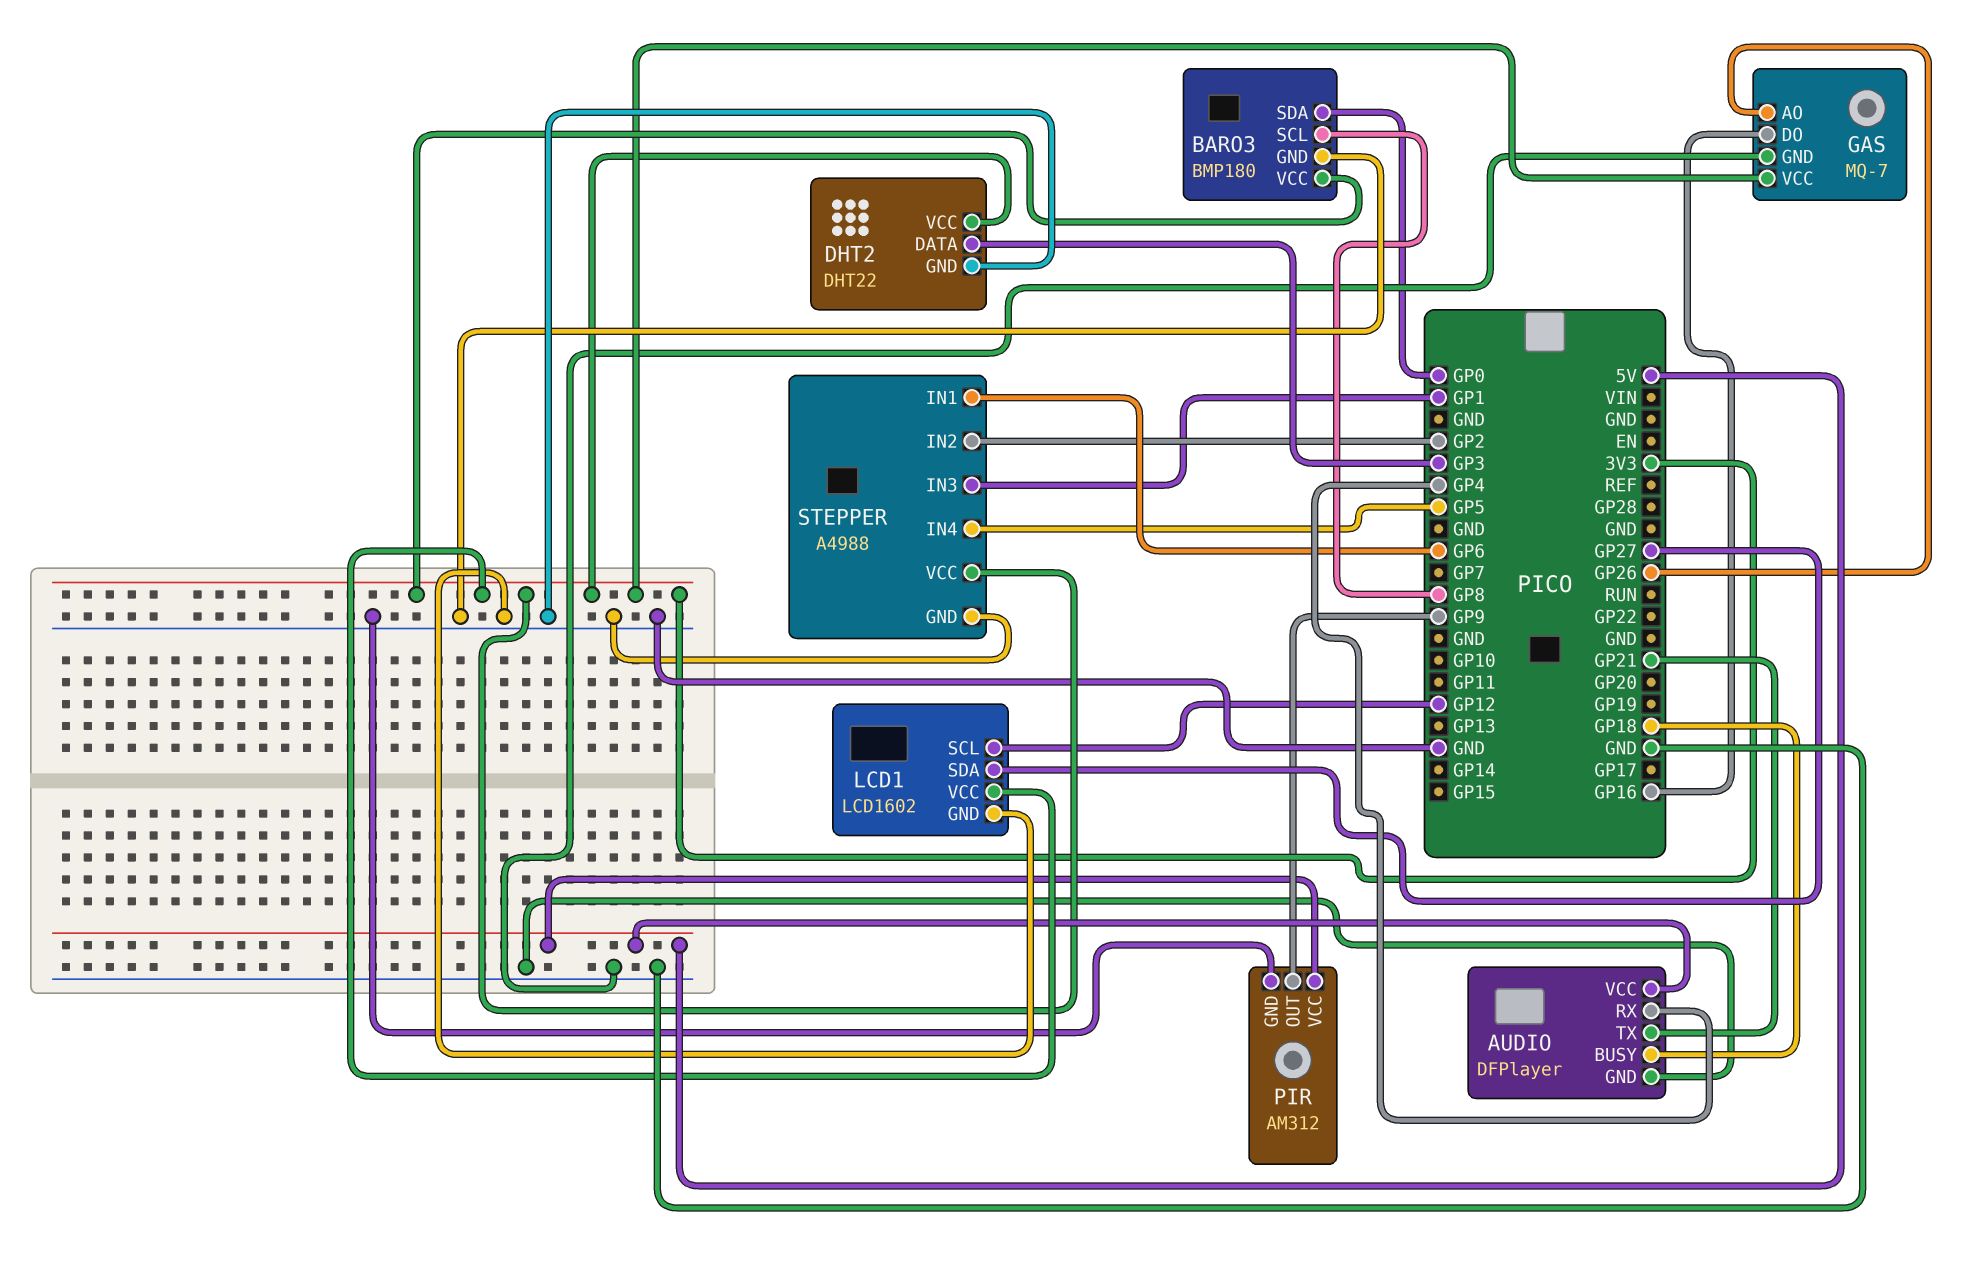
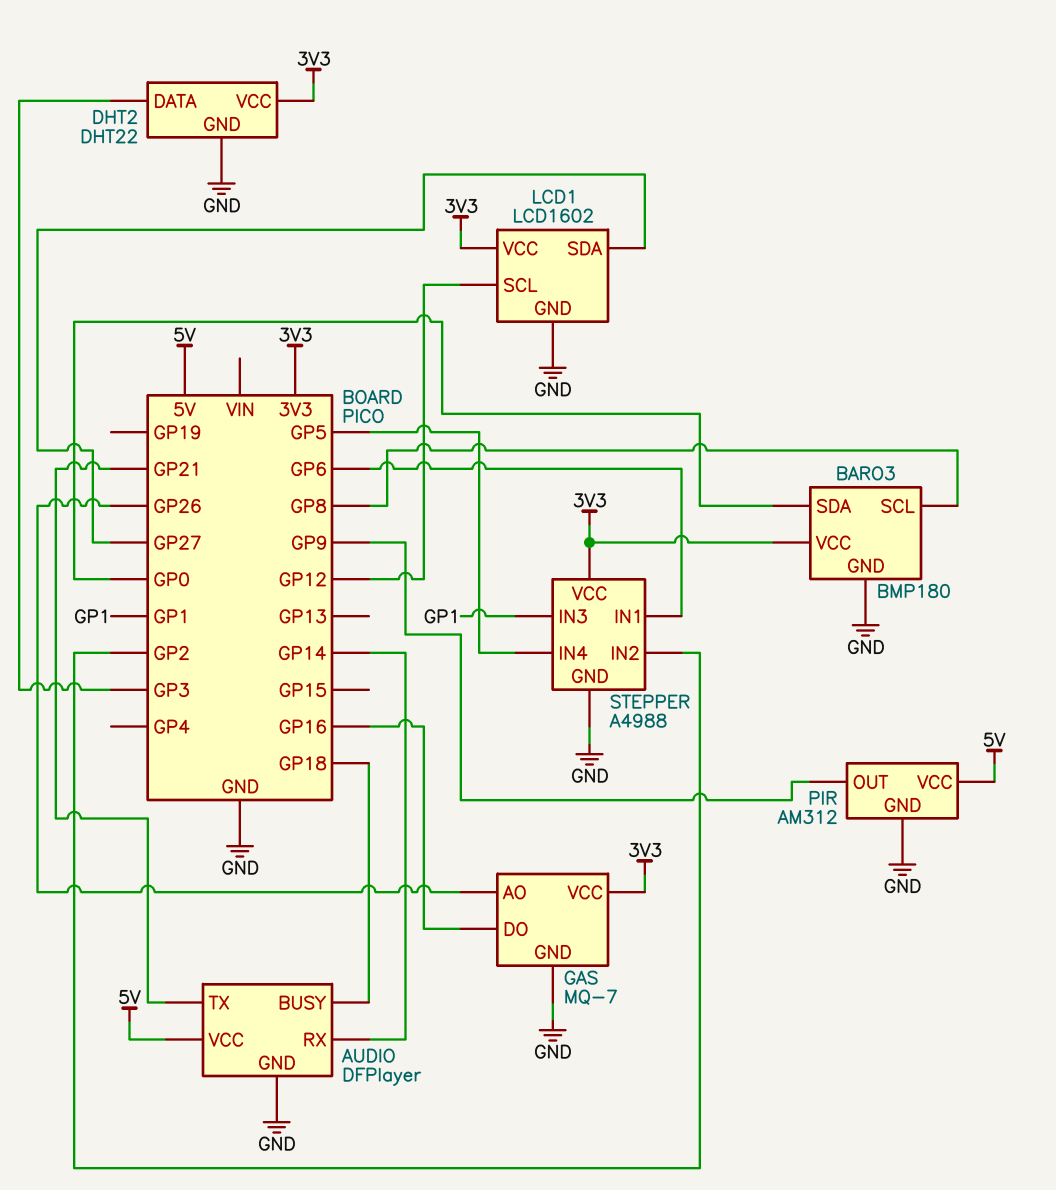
AUDIO pin RX: GP4 -> GP14

